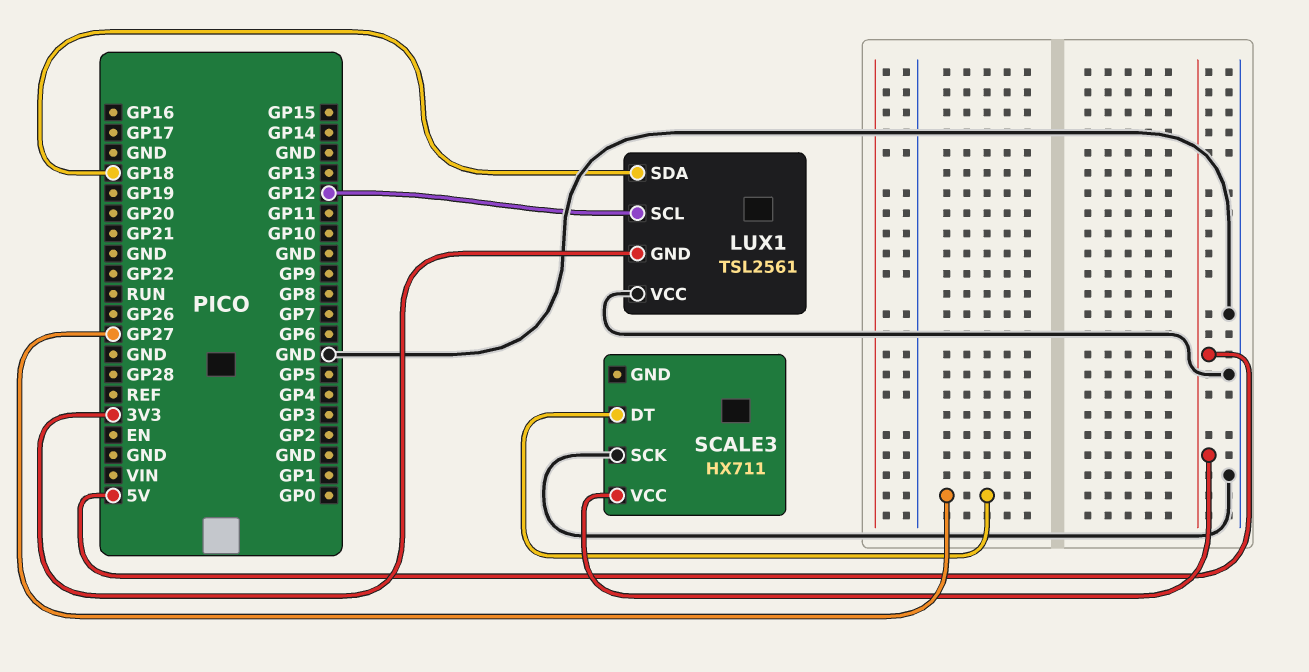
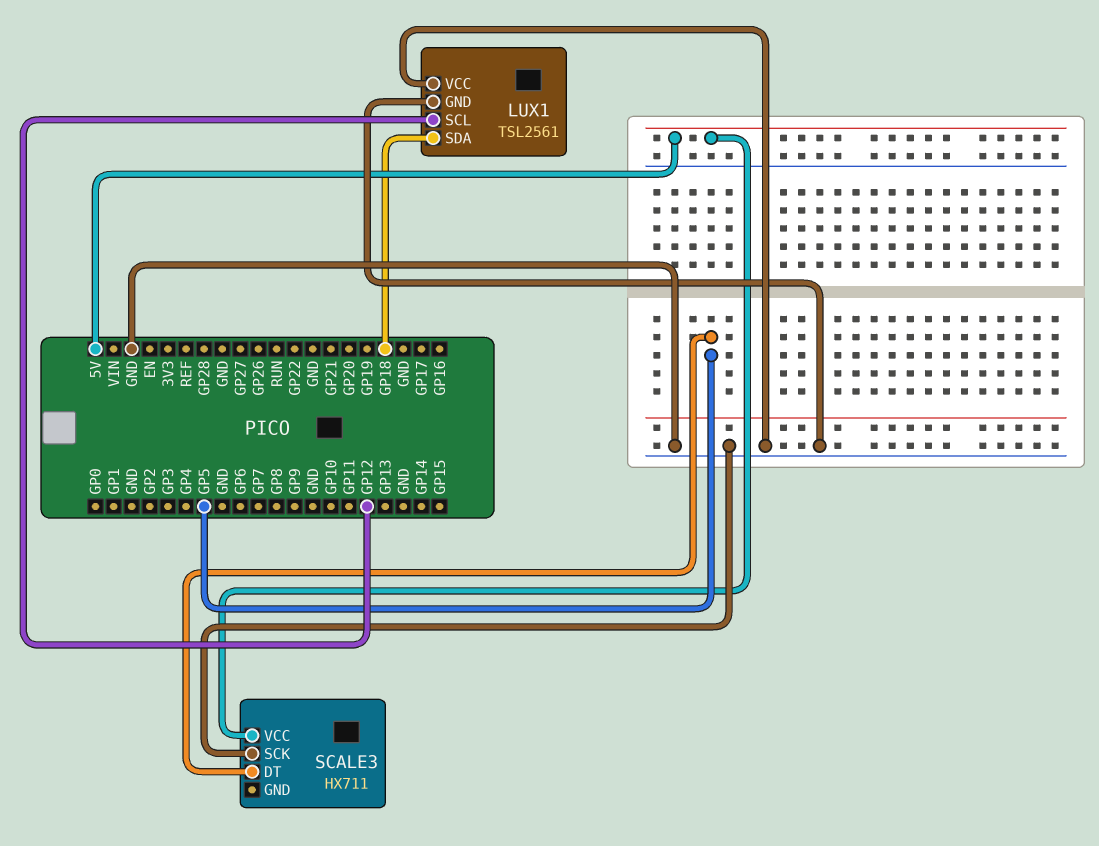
LUX1 pin GND: 3V3 -> GND
SCALE3 pin DT: GP27 -> GP5

